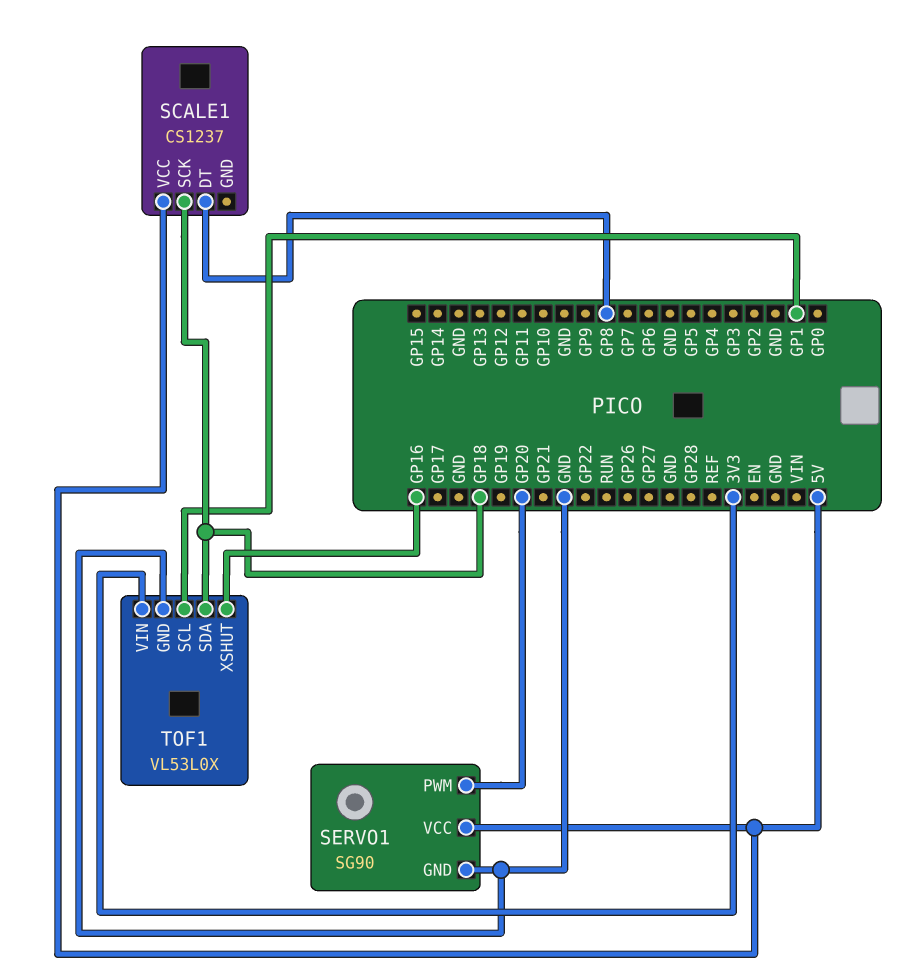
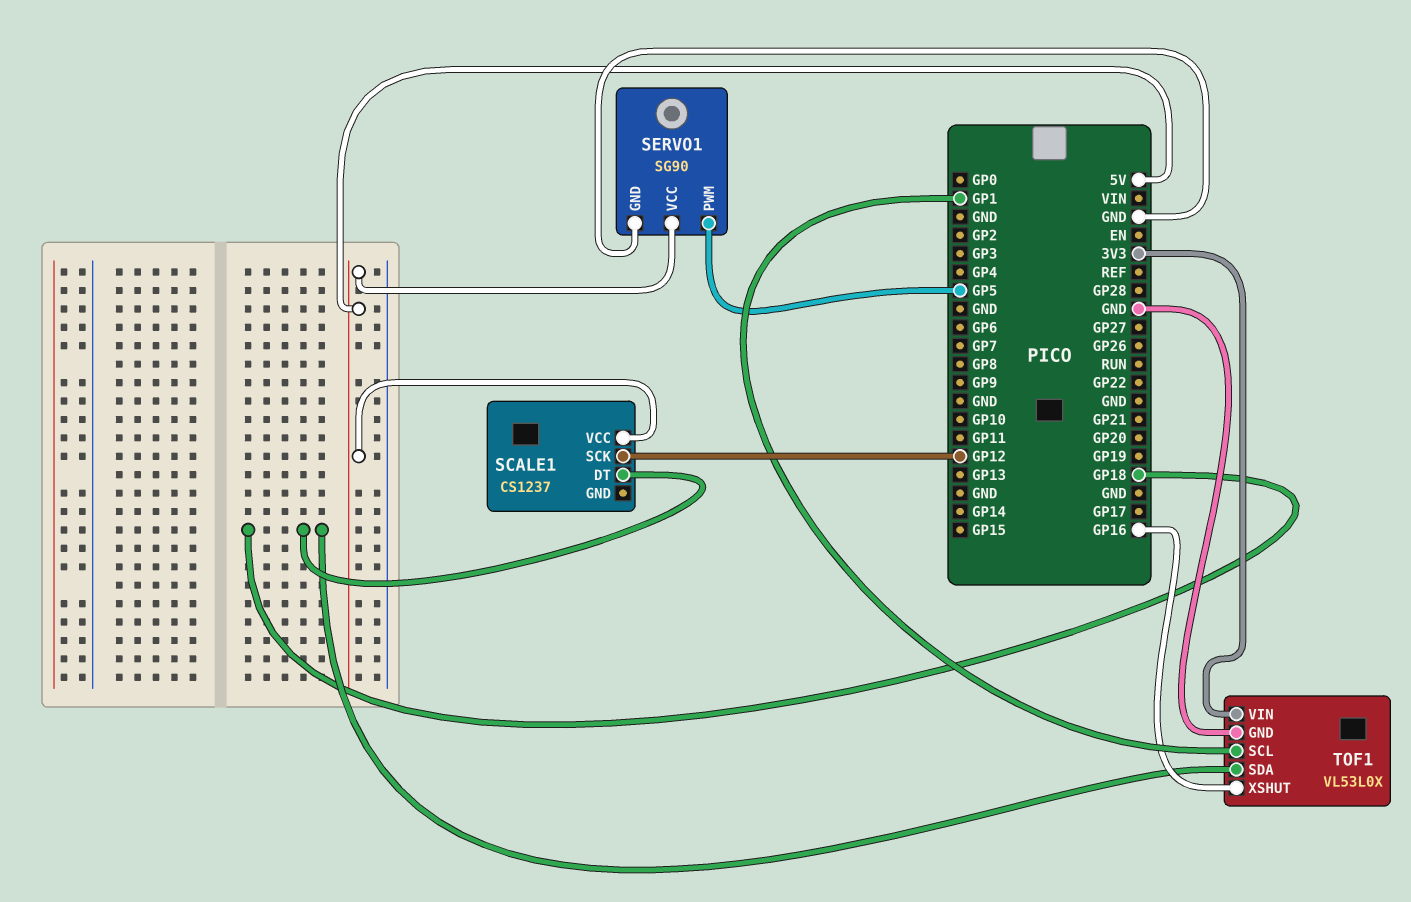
SCALE1 pin DT: GP8 -> GP18
SCALE1 pin SCK: GP18 -> GP12
SERVO1 pin PWM: GP20 -> GP5

